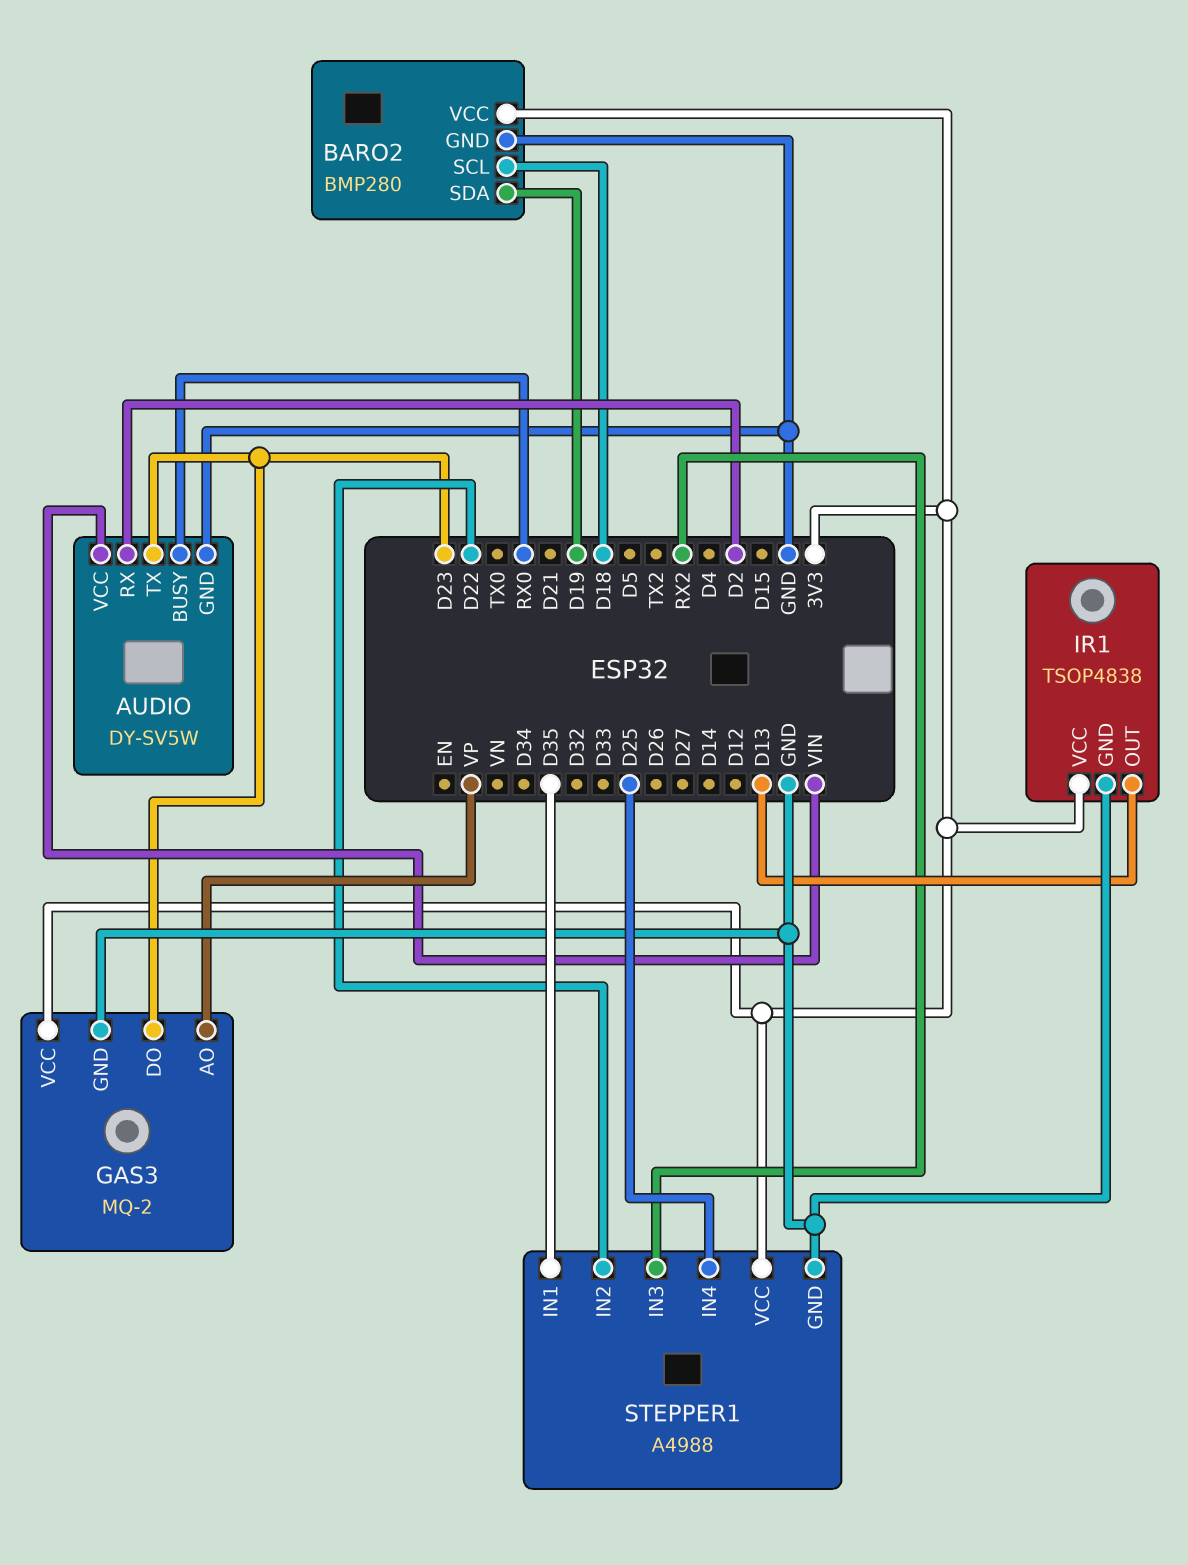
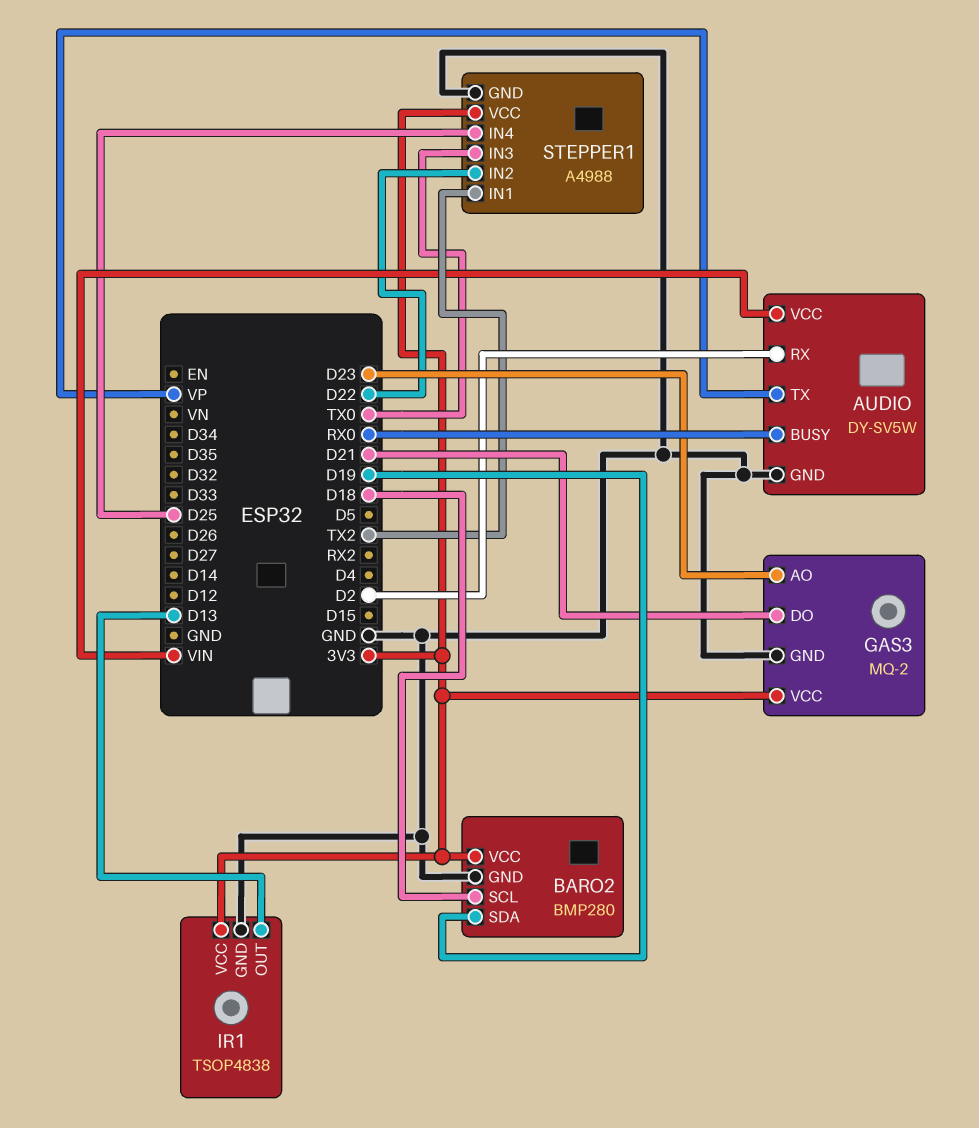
AUDIO pin TX: D23 -> VP
GAS3 pin AO: VP -> D23
GAS3 pin DO: D23 -> D21
STEPPER1 pin IN1: D35 -> TX2
STEPPER1 pin IN3: RX2 -> TX0

